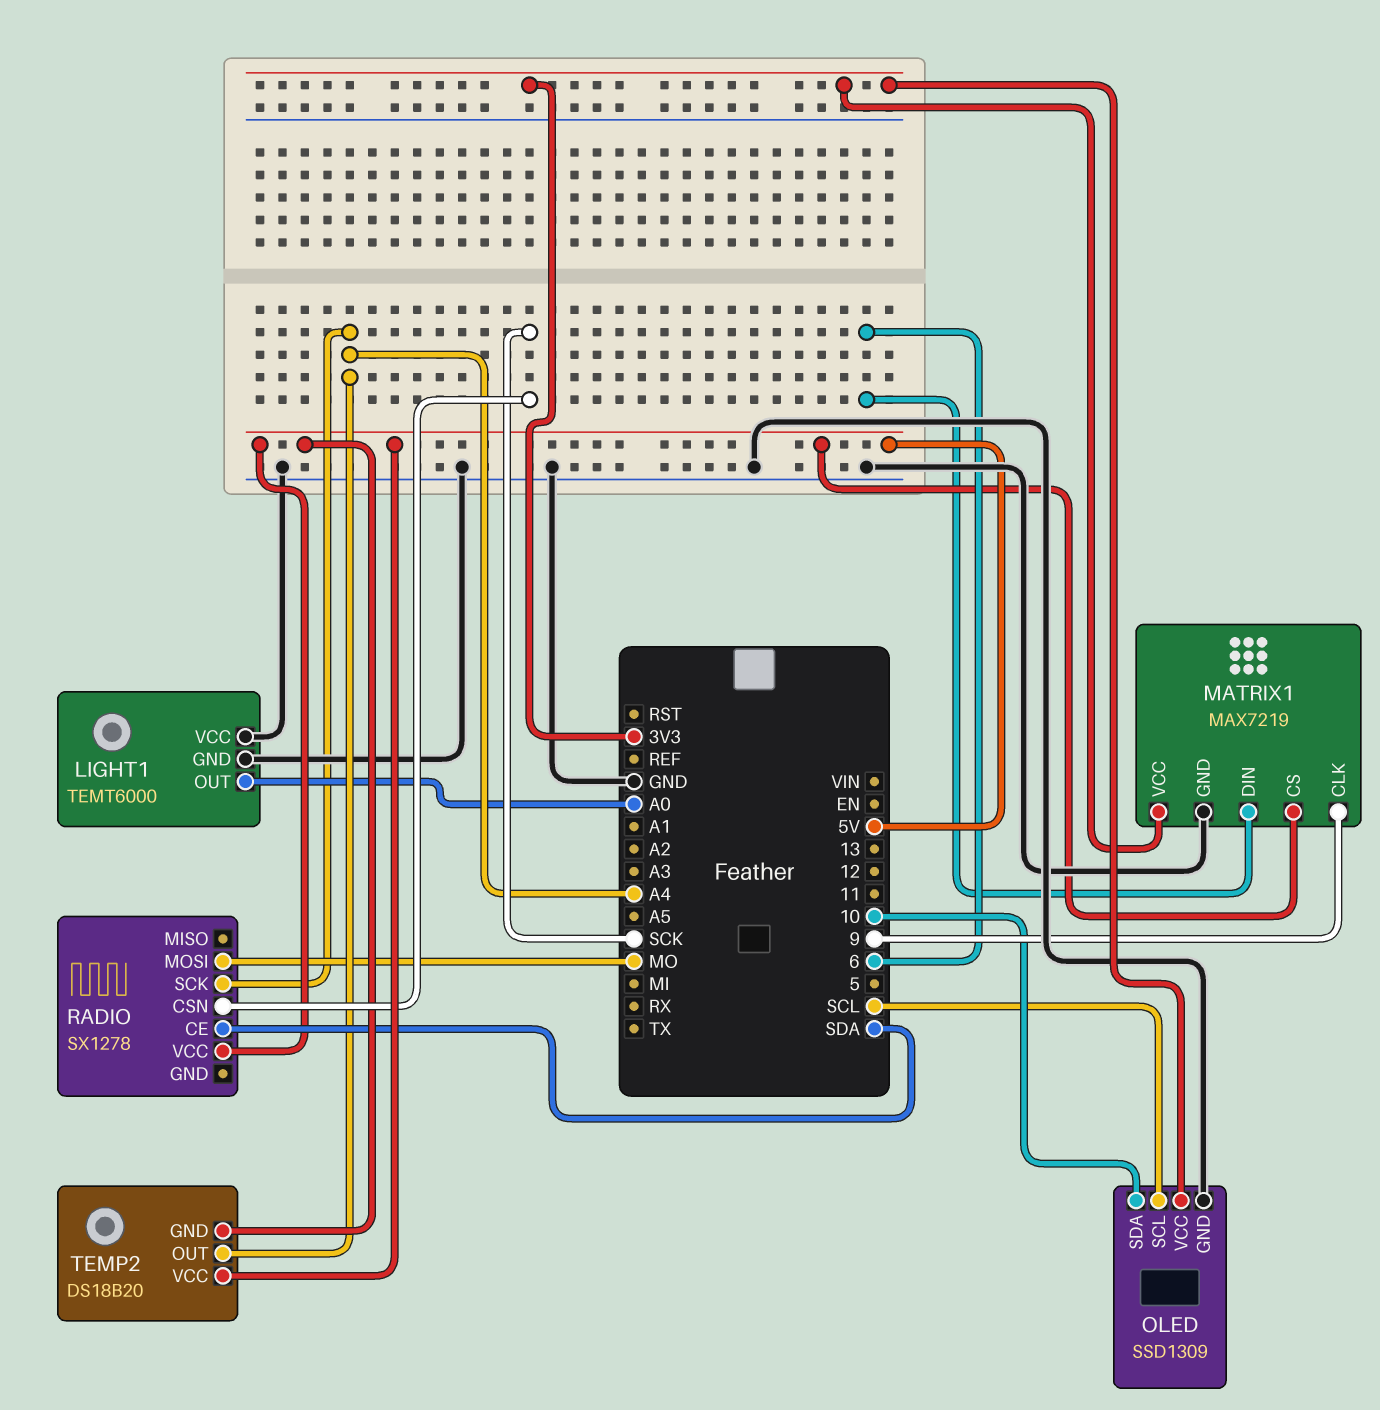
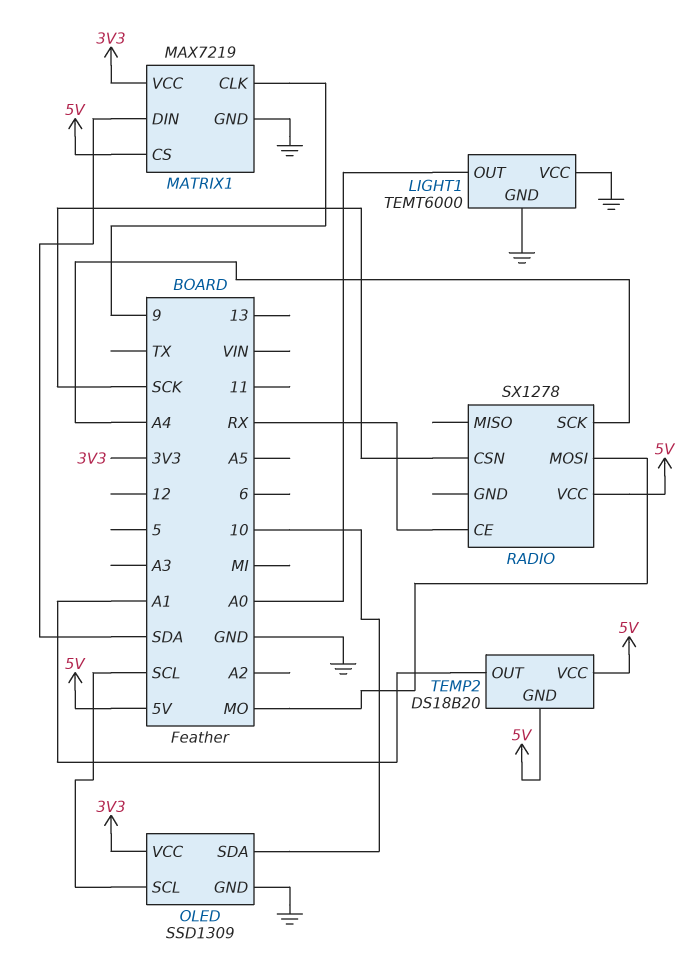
MATRIX1 pin DIN: 6 -> SDA
RADIO pin CE: SDA -> RX
TEMP2 pin OUT: A4 -> A1

